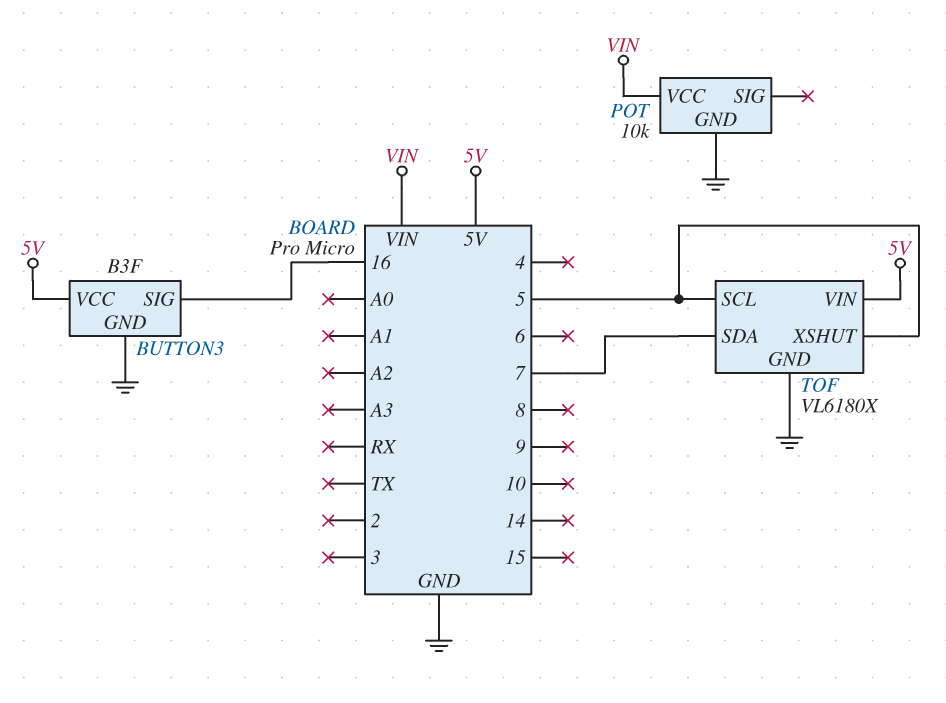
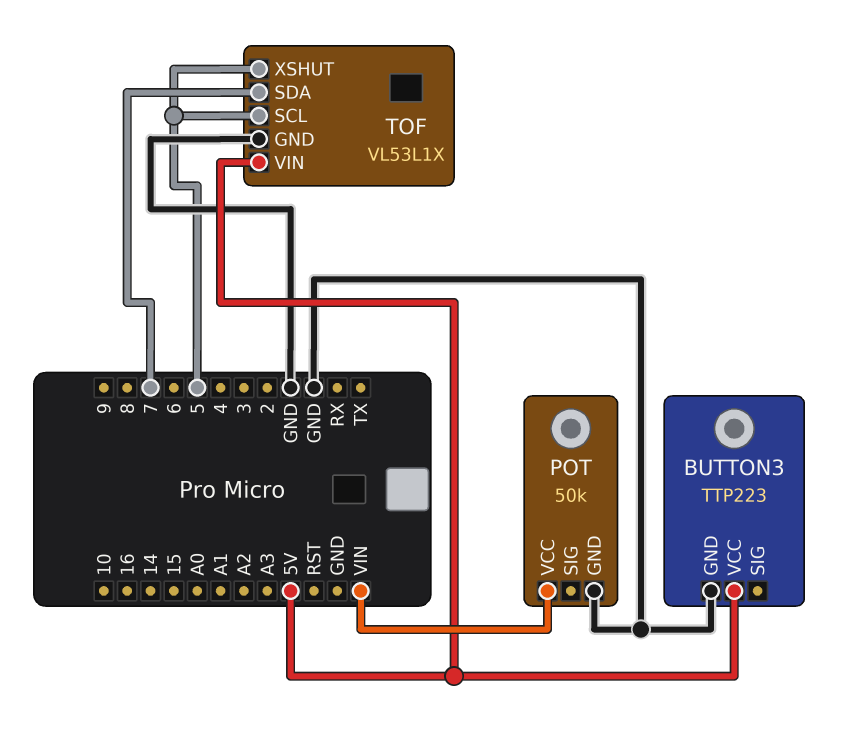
BUTTON3: B3F -> TTP223
BUTTON3 pin SIG: 16 -> none
POT: 10k -> 50k
TOF: VL6180X -> VL53L1X

